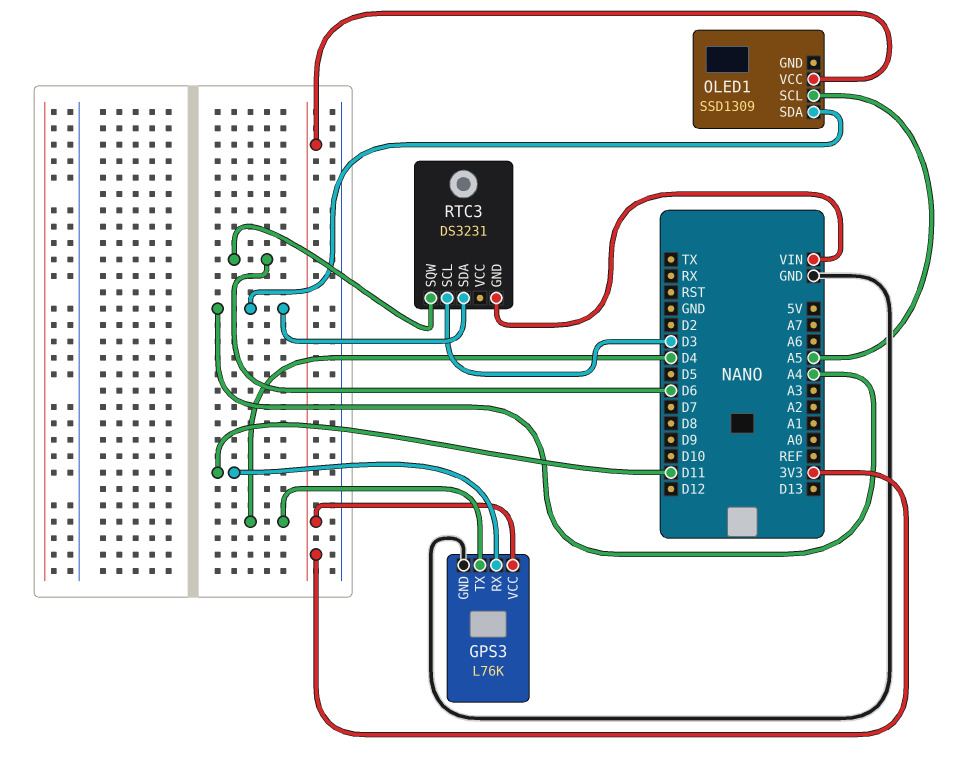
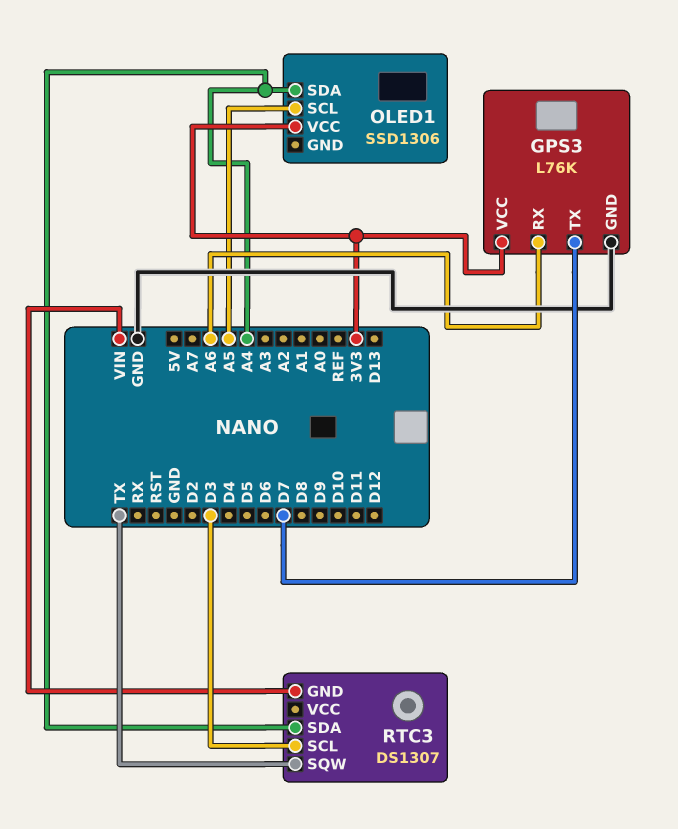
GPS3 pin RX: D11 -> A6
GPS3 pin TX: D4 -> D7
OLED1: SSD1309 -> SSD1306
RTC3: DS3231 -> DS1307
RTC3 pin SQW: D6 -> TX

